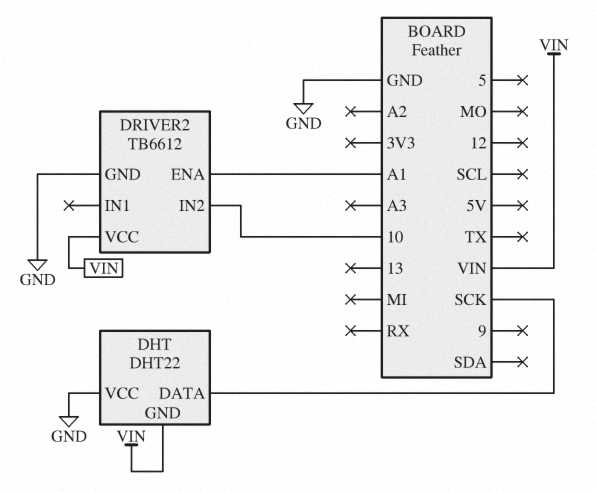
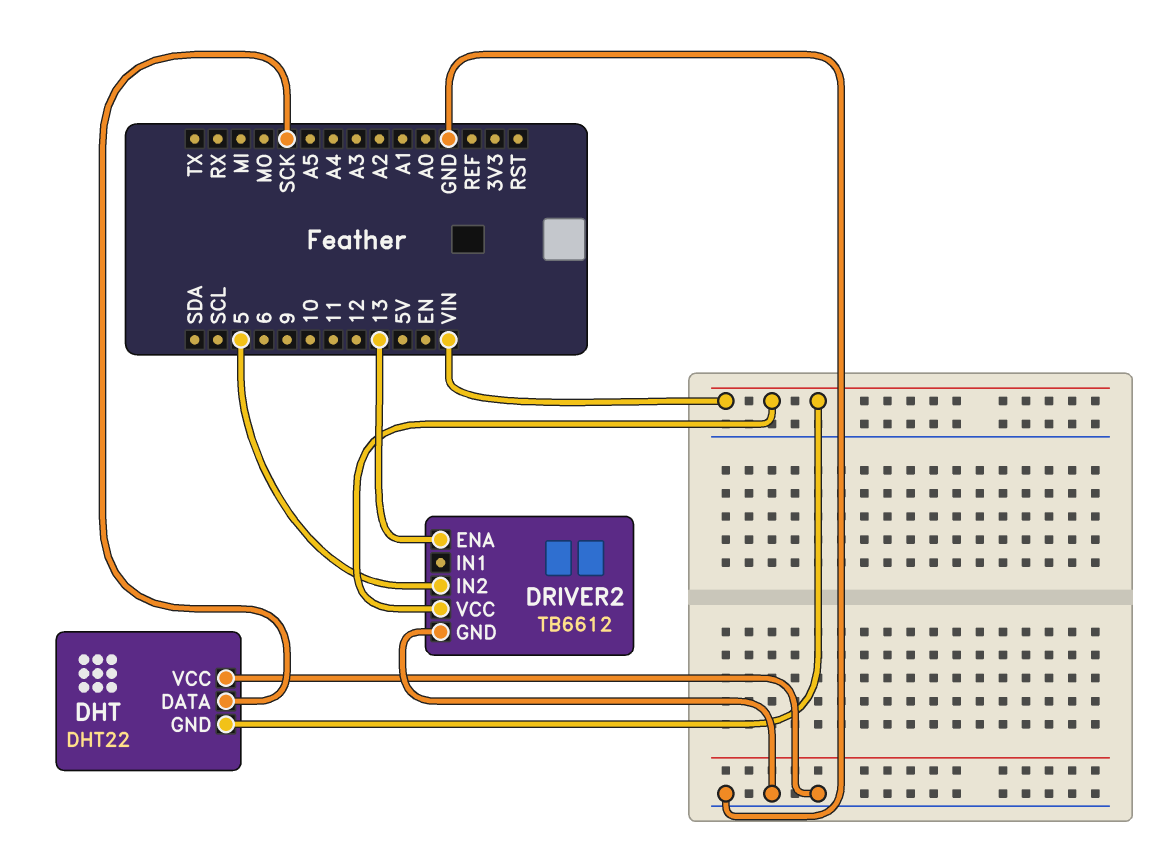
DRIVER2 pin ENA: A1 -> 13
DRIVER2 pin IN2: 10 -> 5

